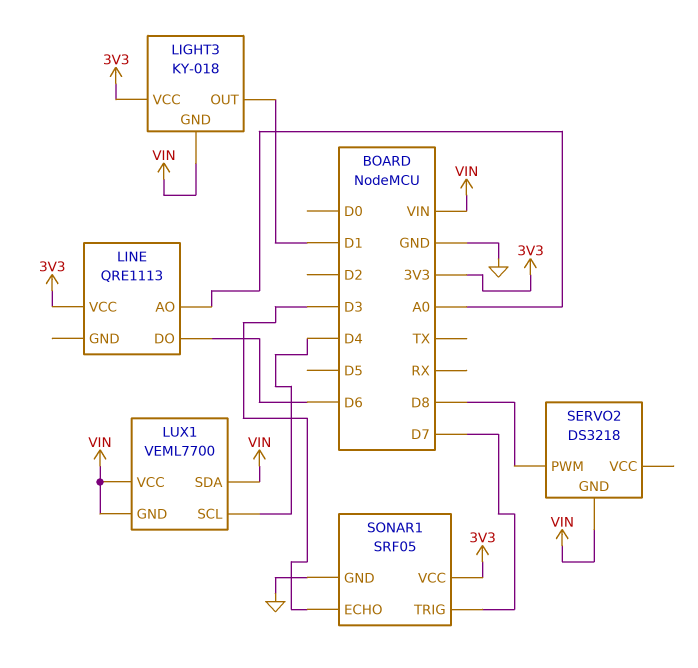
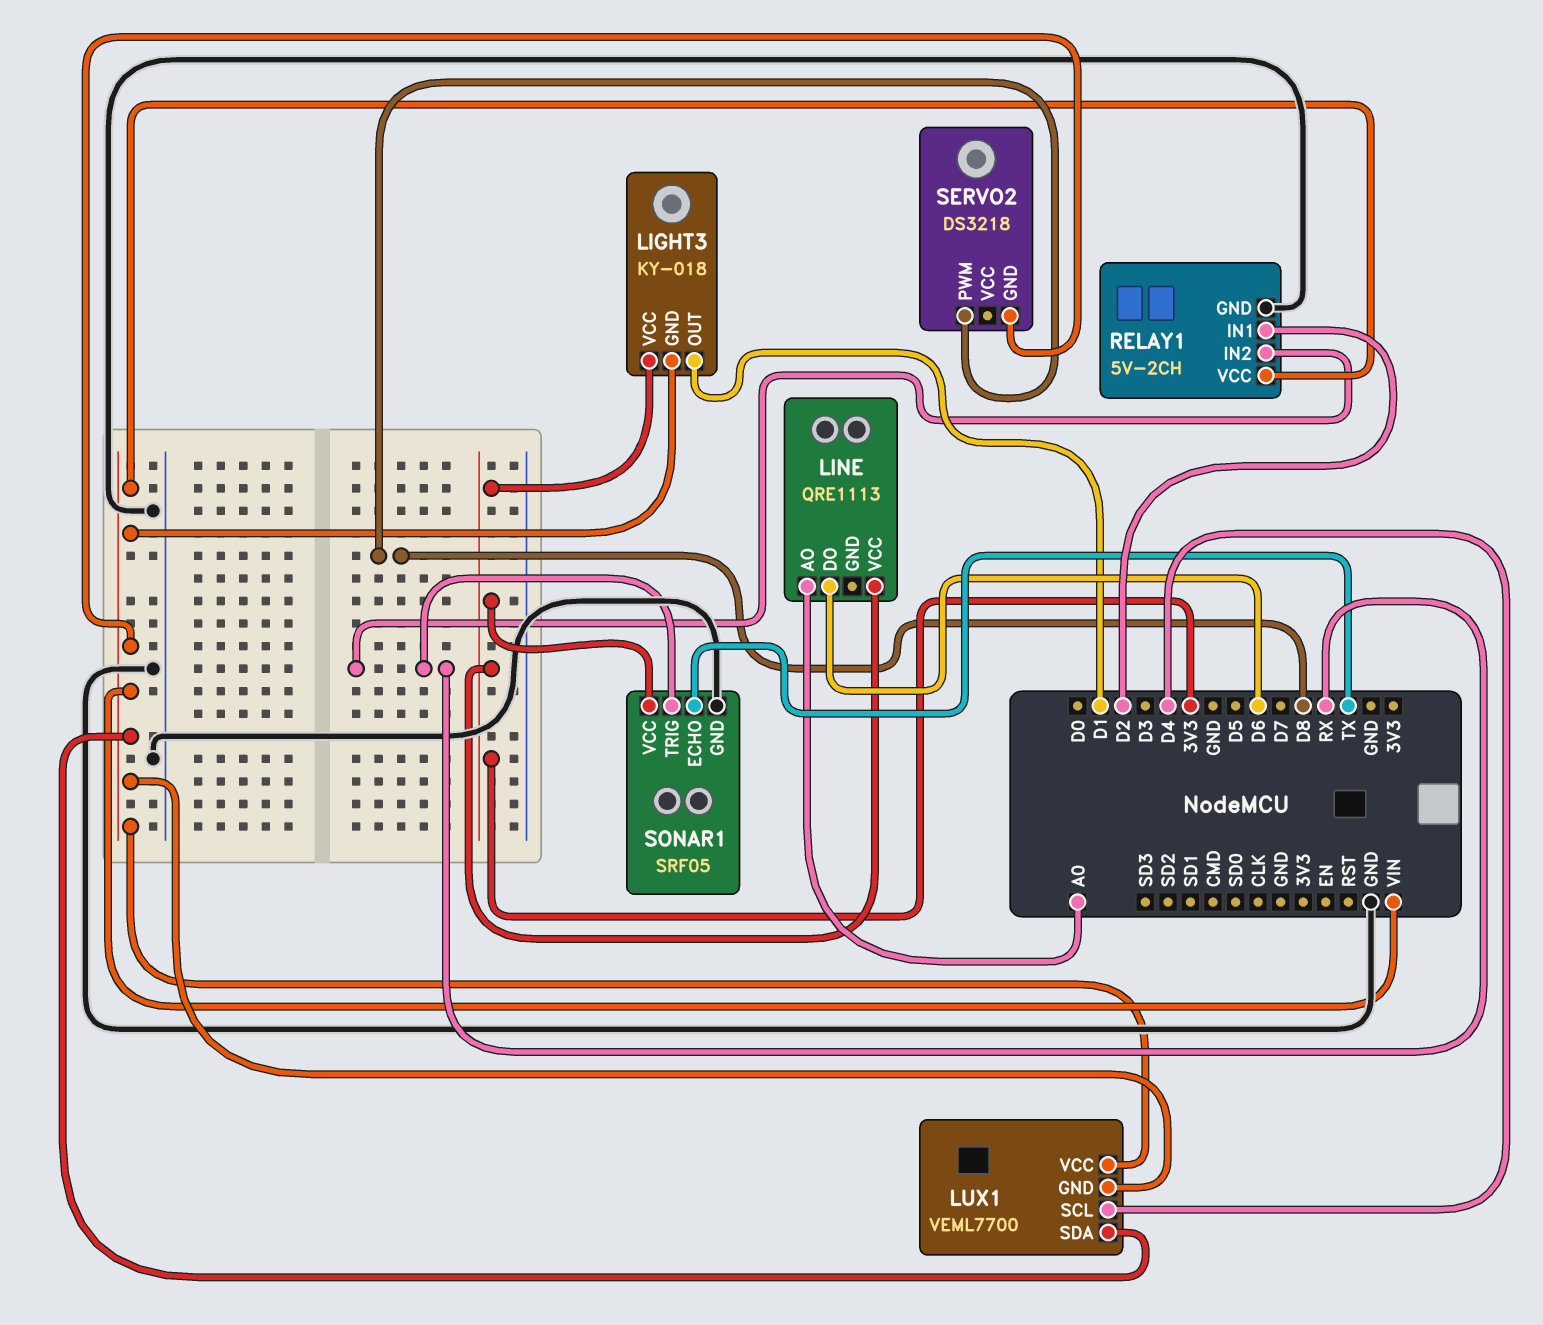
RELAY1: none -> 5V-2CH
RELAY1 pin GND: none -> GND
RELAY1 pin IN1: none -> D2
RELAY1 pin IN2: none -> RX
RELAY1 pin VCC: none -> VIN
SONAR1 pin ECHO: D3 -> TX
SONAR1 pin TRIG: D7 -> RX

